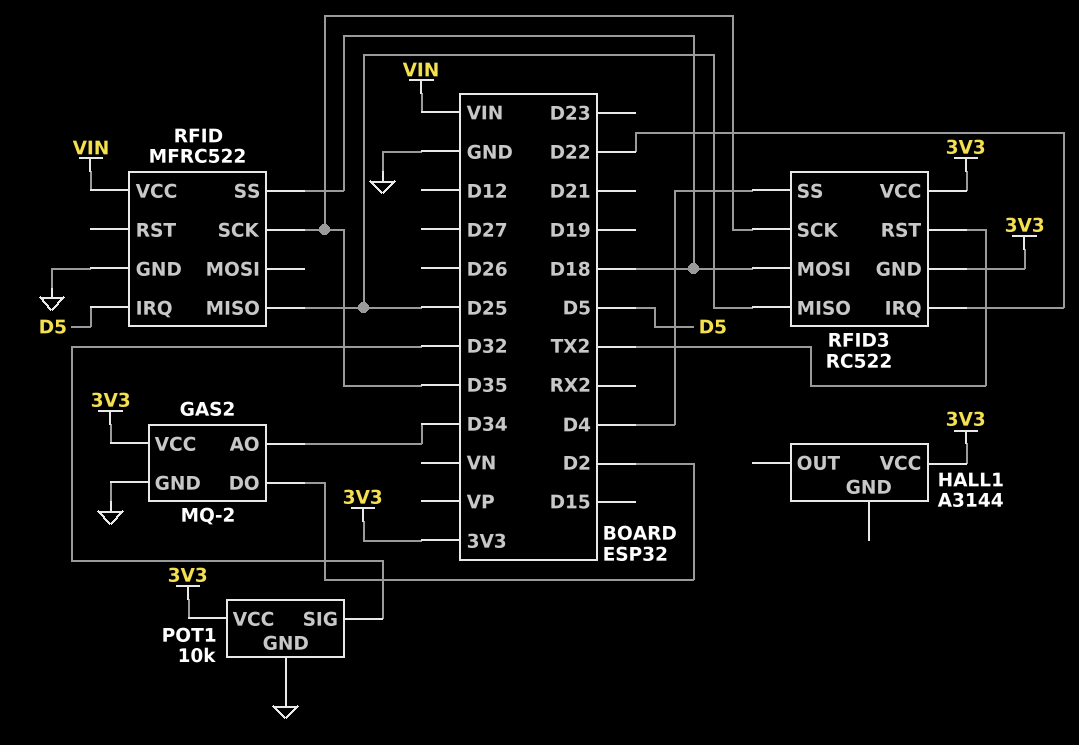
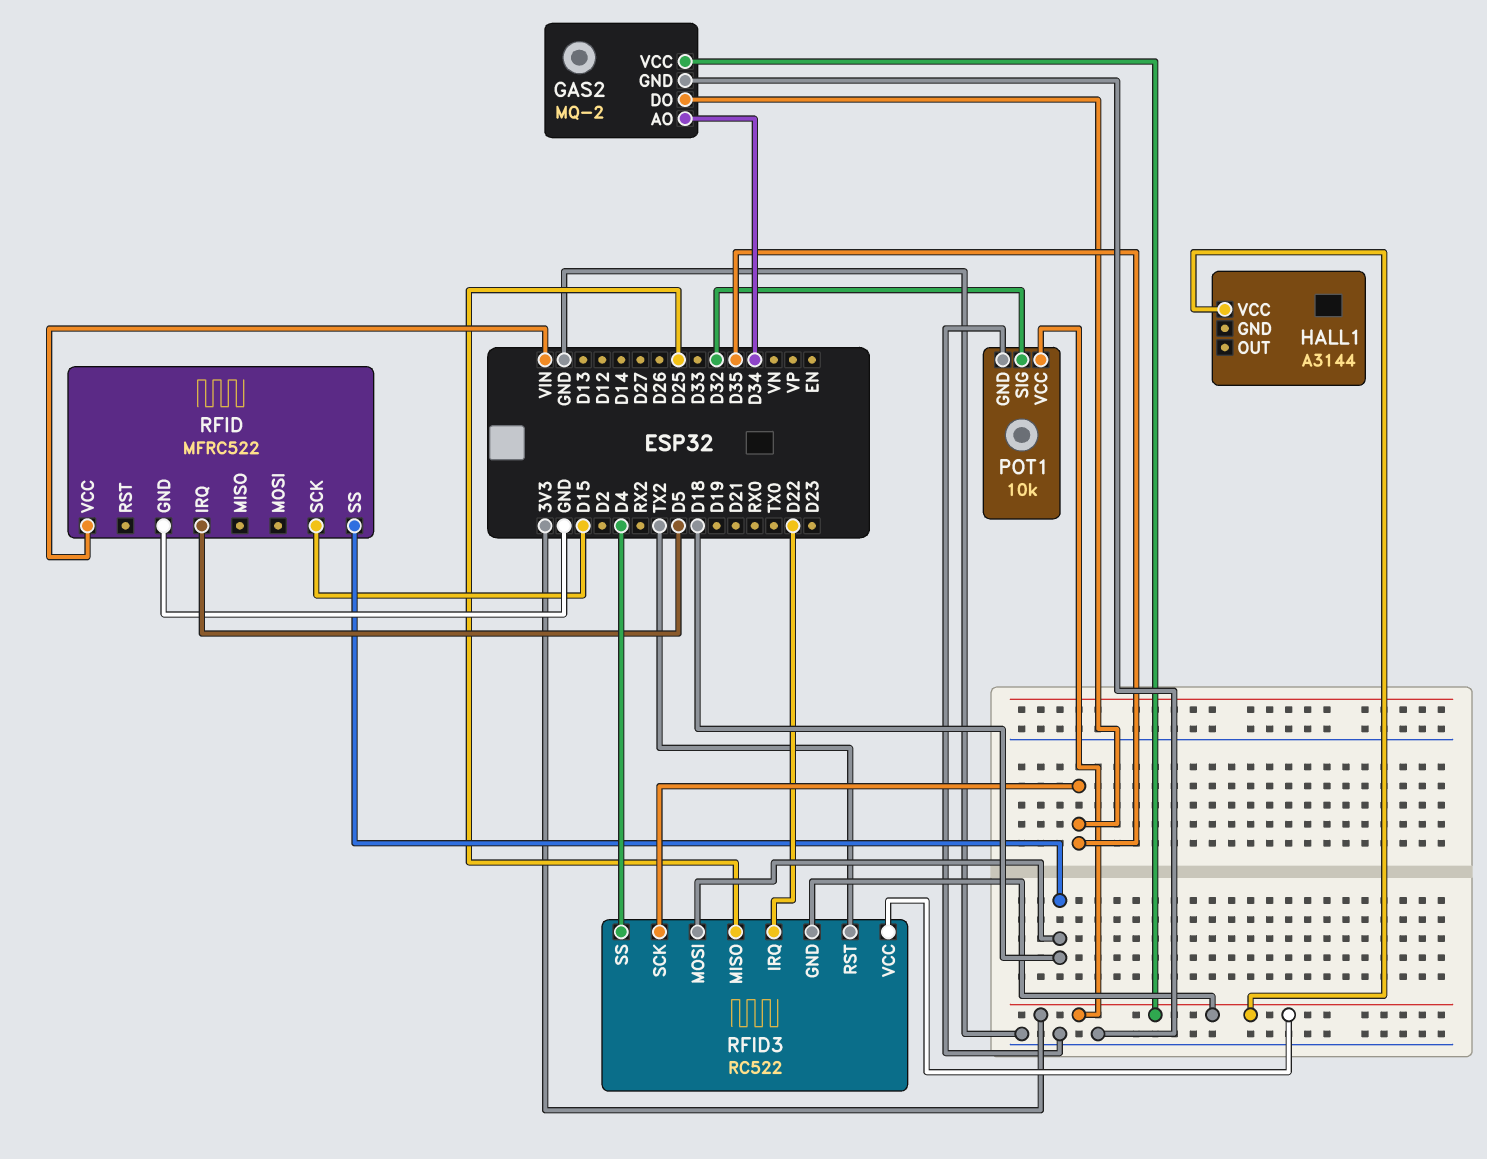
GAS2 pin DO: D2 -> D35
RFID pin MISO: D25 -> none
RFID pin SCK: D35 -> D15

